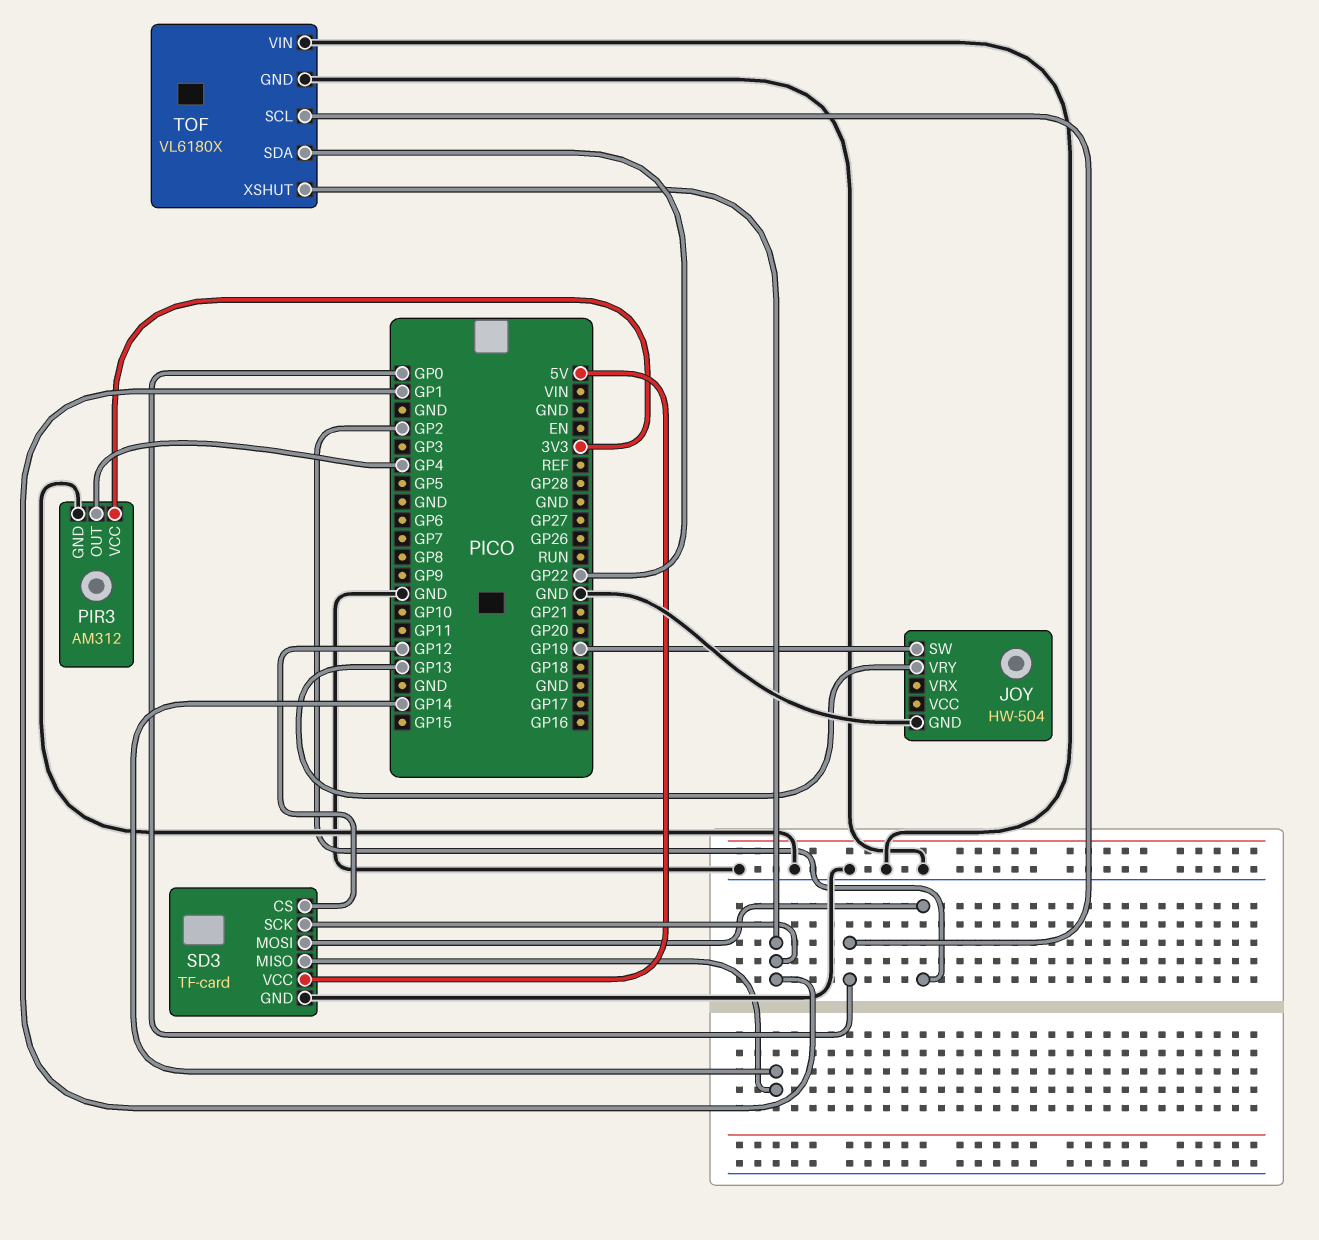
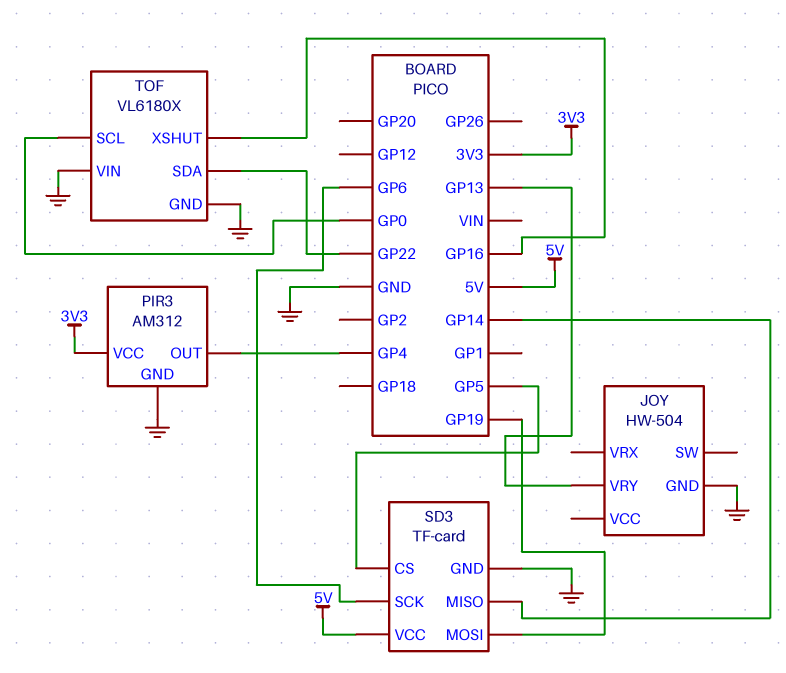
JOY pin SW: GP19 -> none
SD3 pin CS: GP12 -> GP5
SD3 pin MOSI: GP2 -> GP19
SD3 pin SCK: GP1 -> GP6
TOF pin XSHUT: GP1 -> GP16

